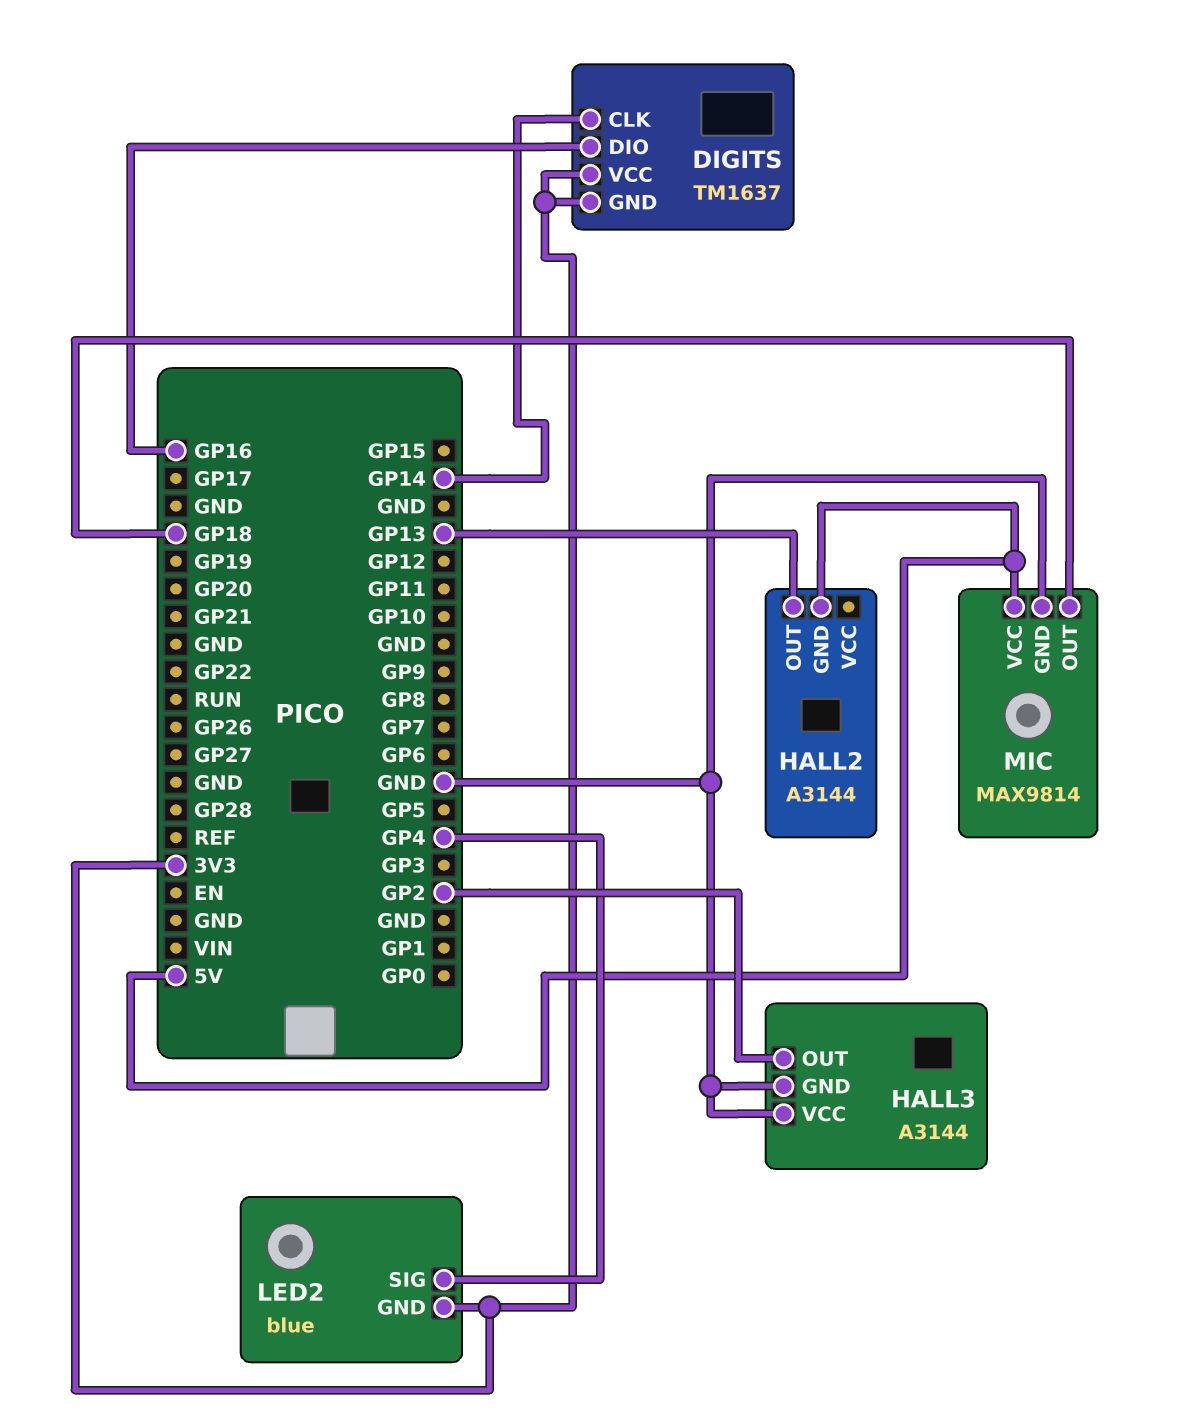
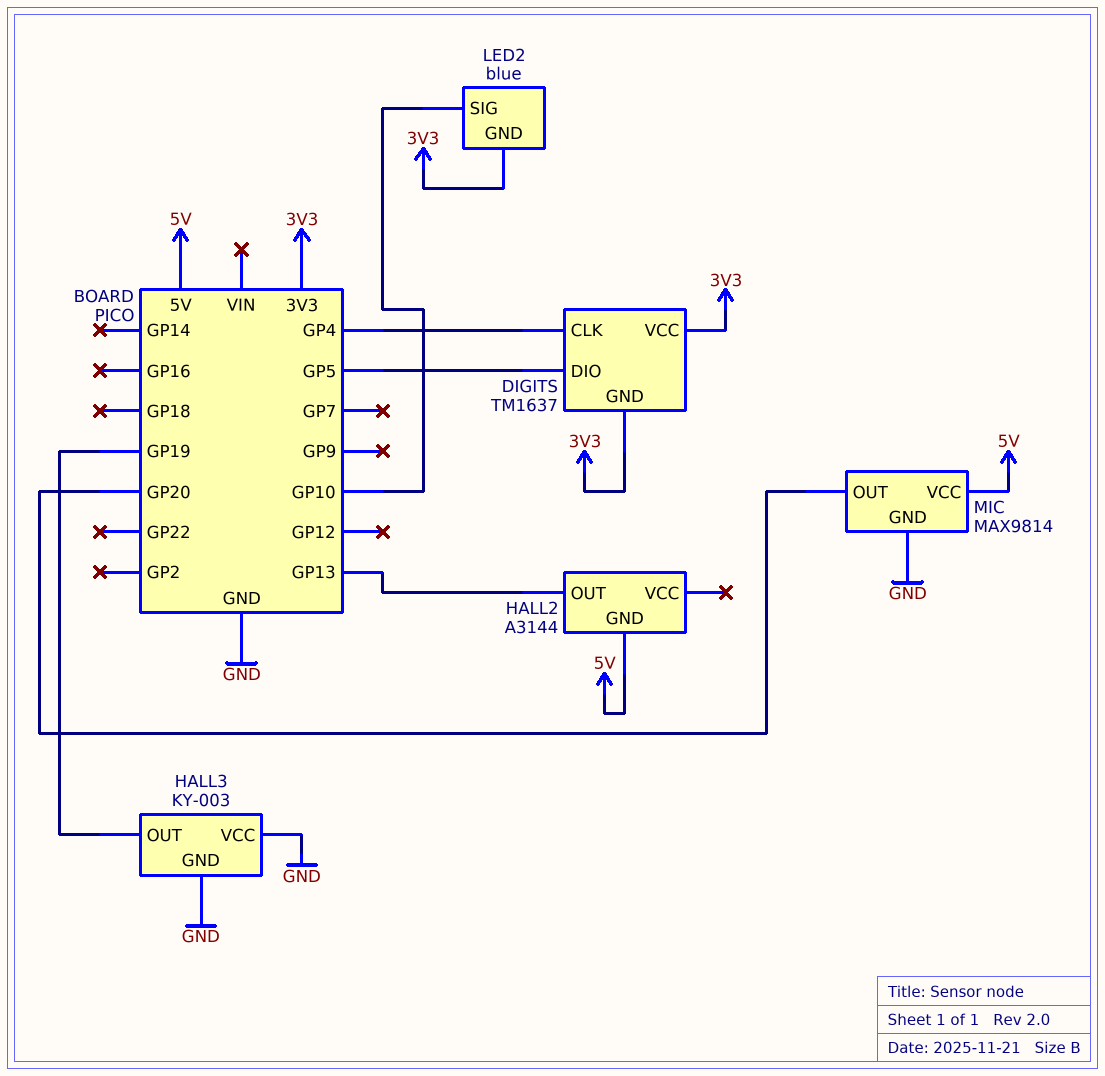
DIGITS pin CLK: GP14 -> GP4
DIGITS pin DIO: GP16 -> GP5
HALL3: A3144 -> KY-003
HALL3 pin OUT: GP2 -> GP19
LED2 pin SIG: GP4 -> GP10
MIC pin OUT: GP18 -> GP20

